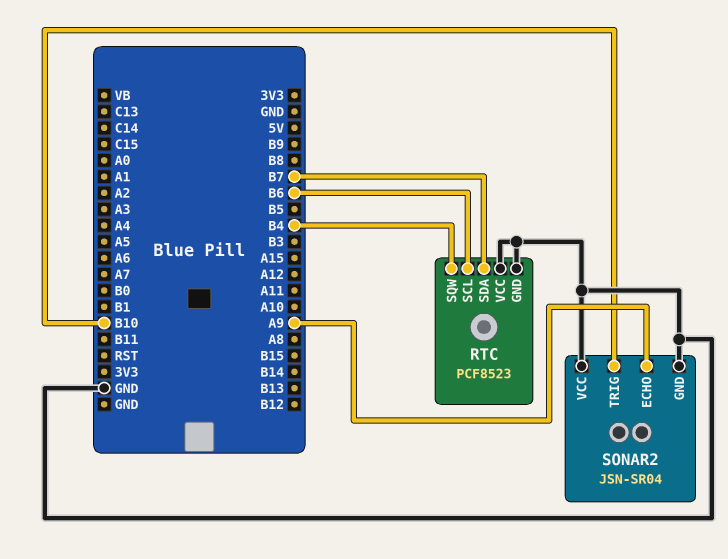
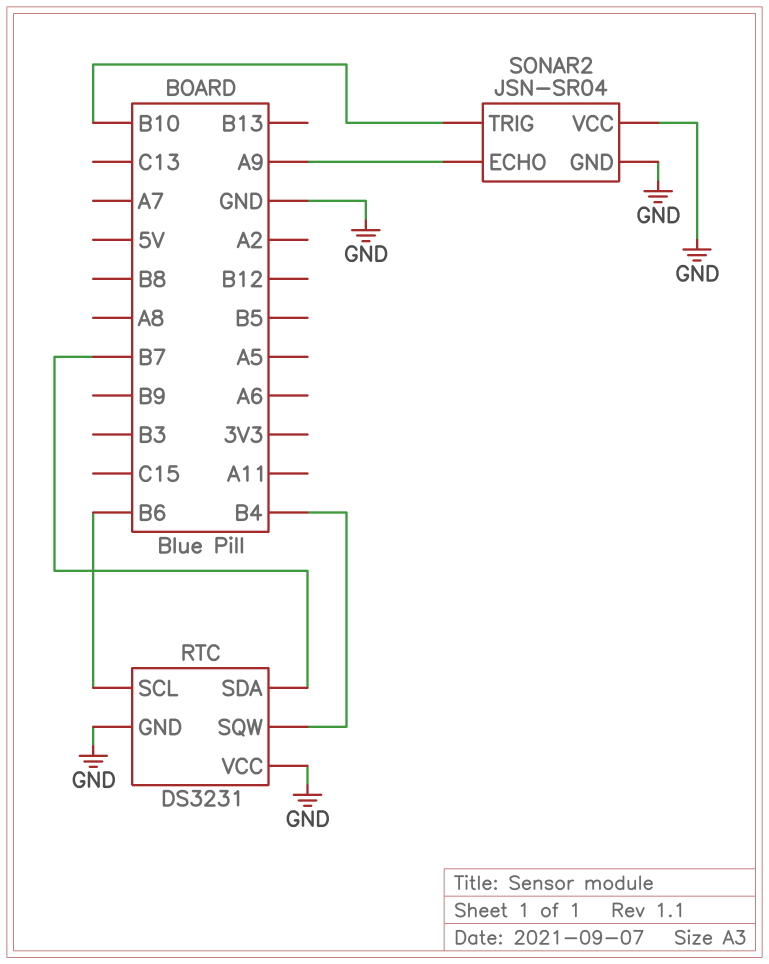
RTC: PCF8523 -> DS3231

